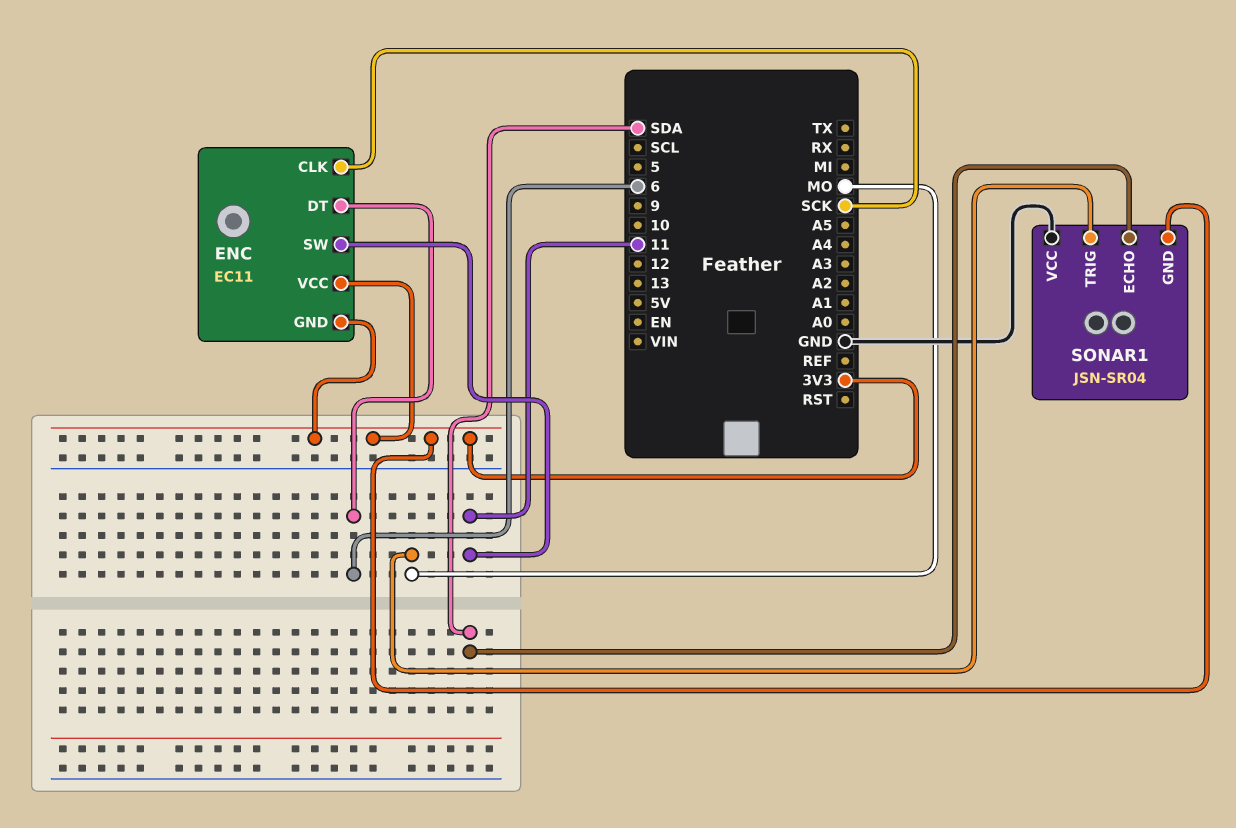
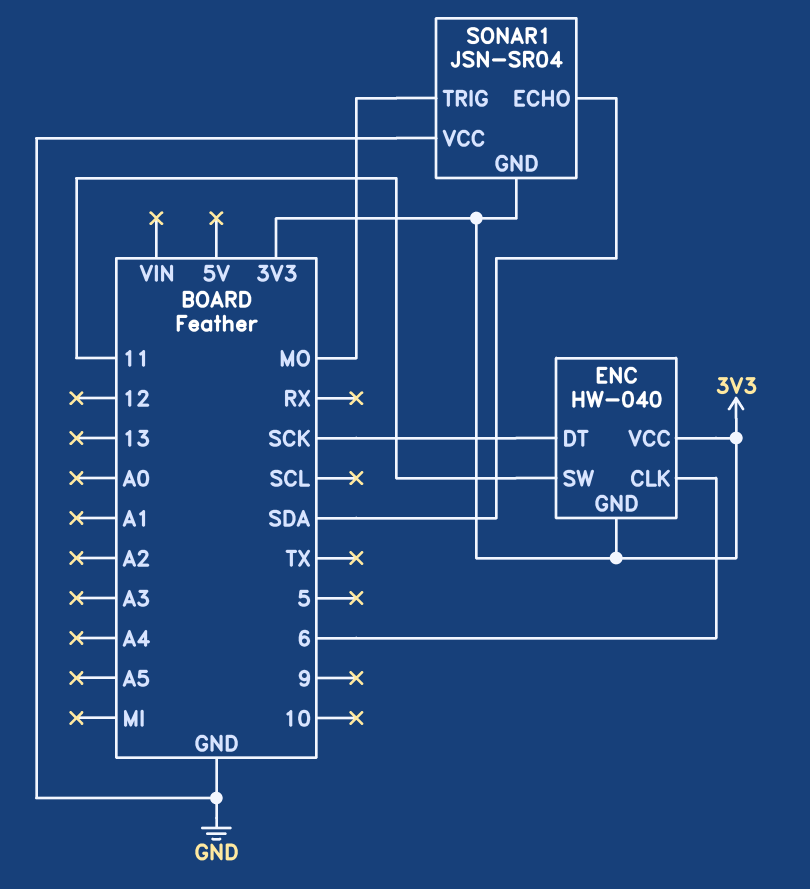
ENC: EC11 -> HW-040
ENC pin CLK: SCK -> 6
ENC pin DT: 6 -> SCK

